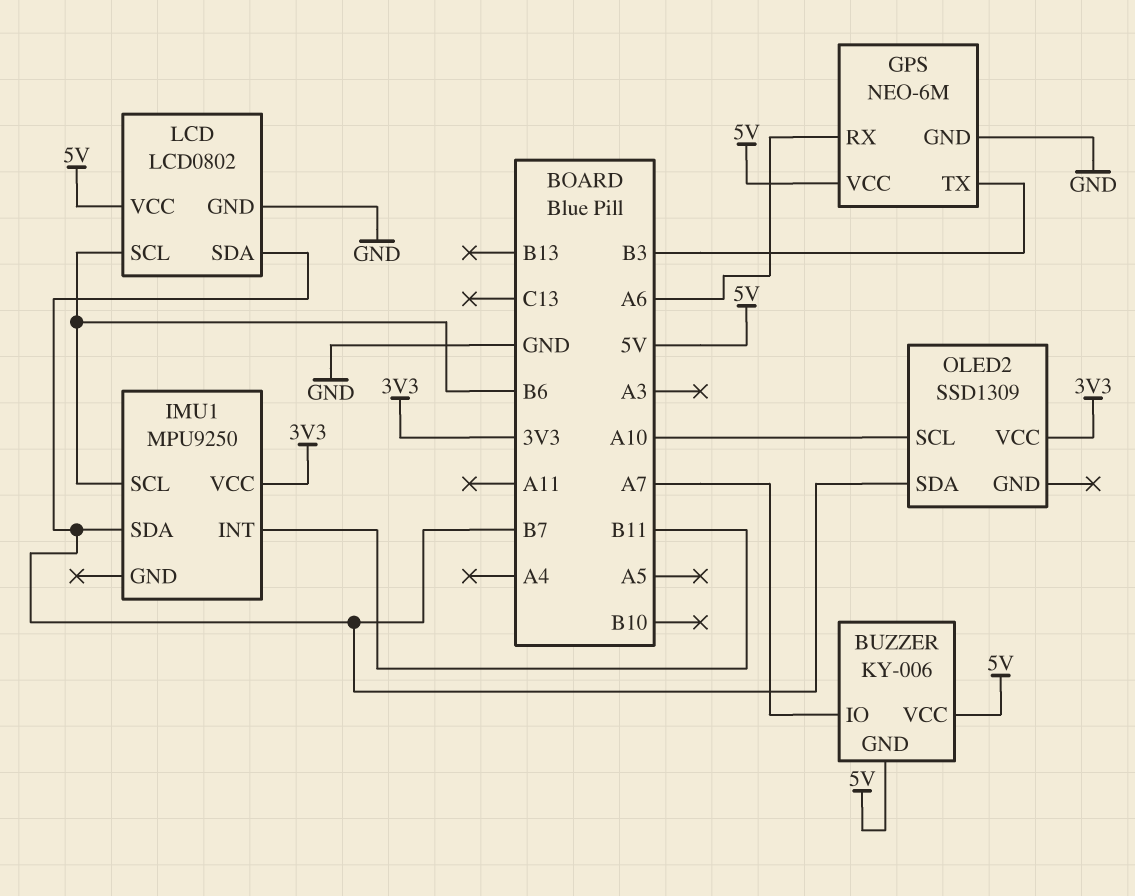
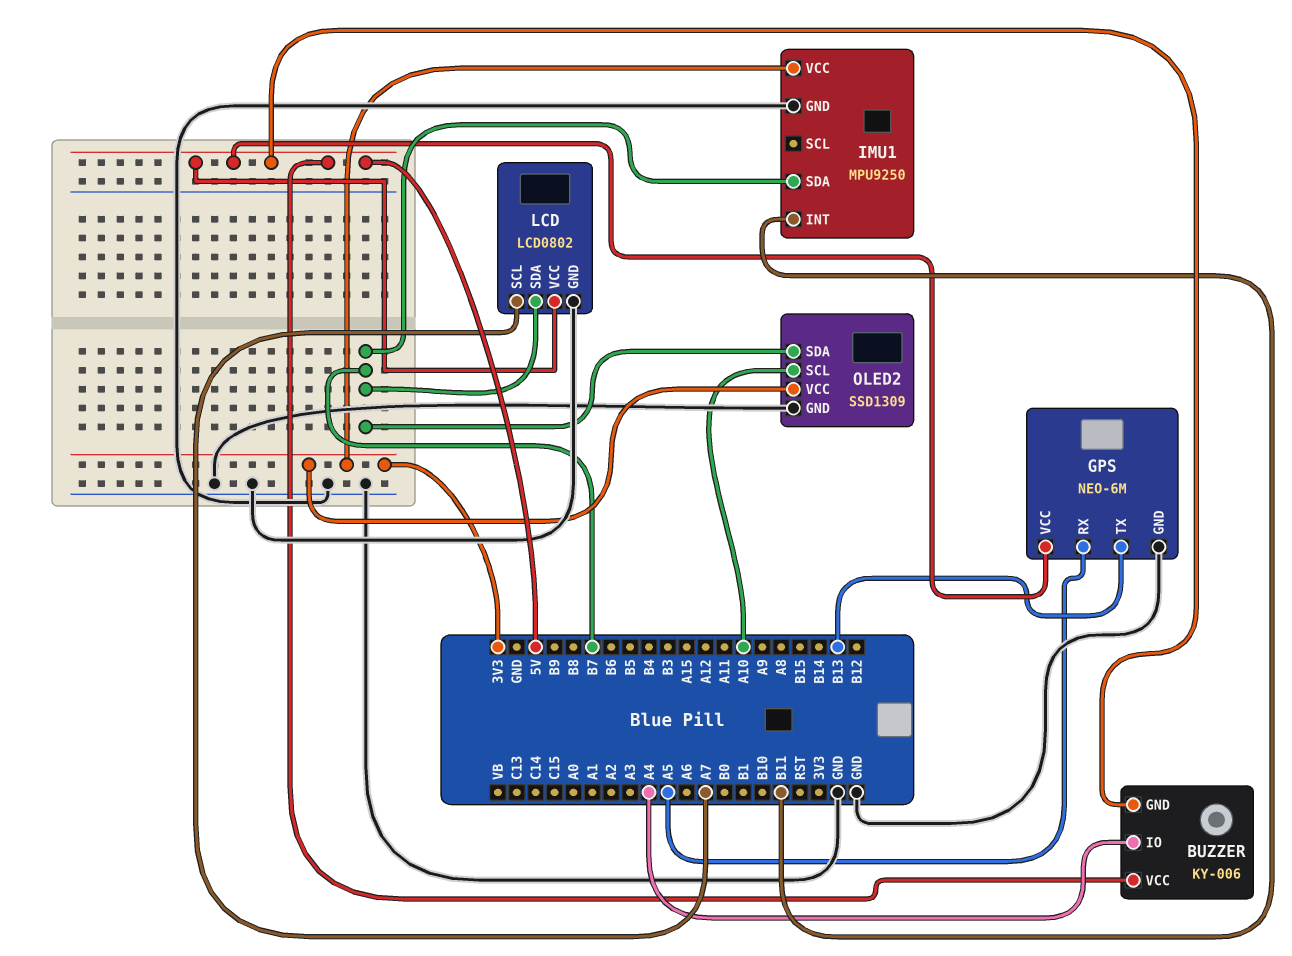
BUZZER pin IO: A7 -> A4
GPS pin RX: A6 -> A5
GPS pin TX: B3 -> B13
IMU1 pin GND: none -> GND
IMU1 pin SCL: B6 -> none
LCD pin SCL: B6 -> A7
OLED2 pin GND: none -> GND

